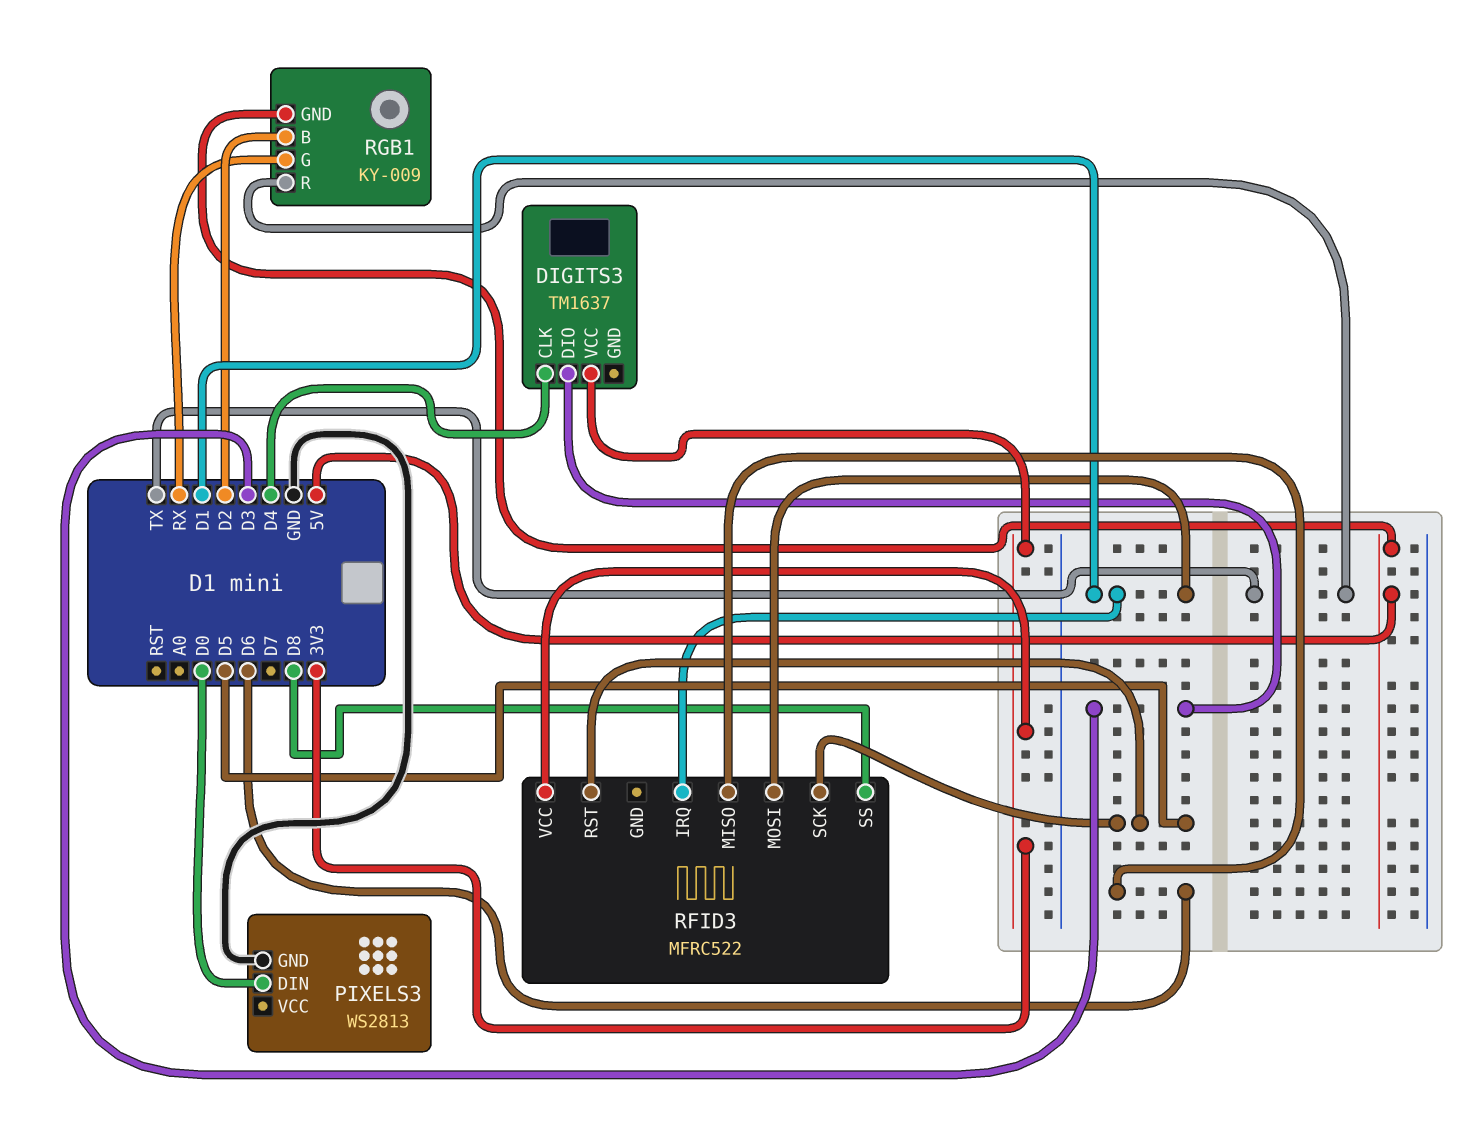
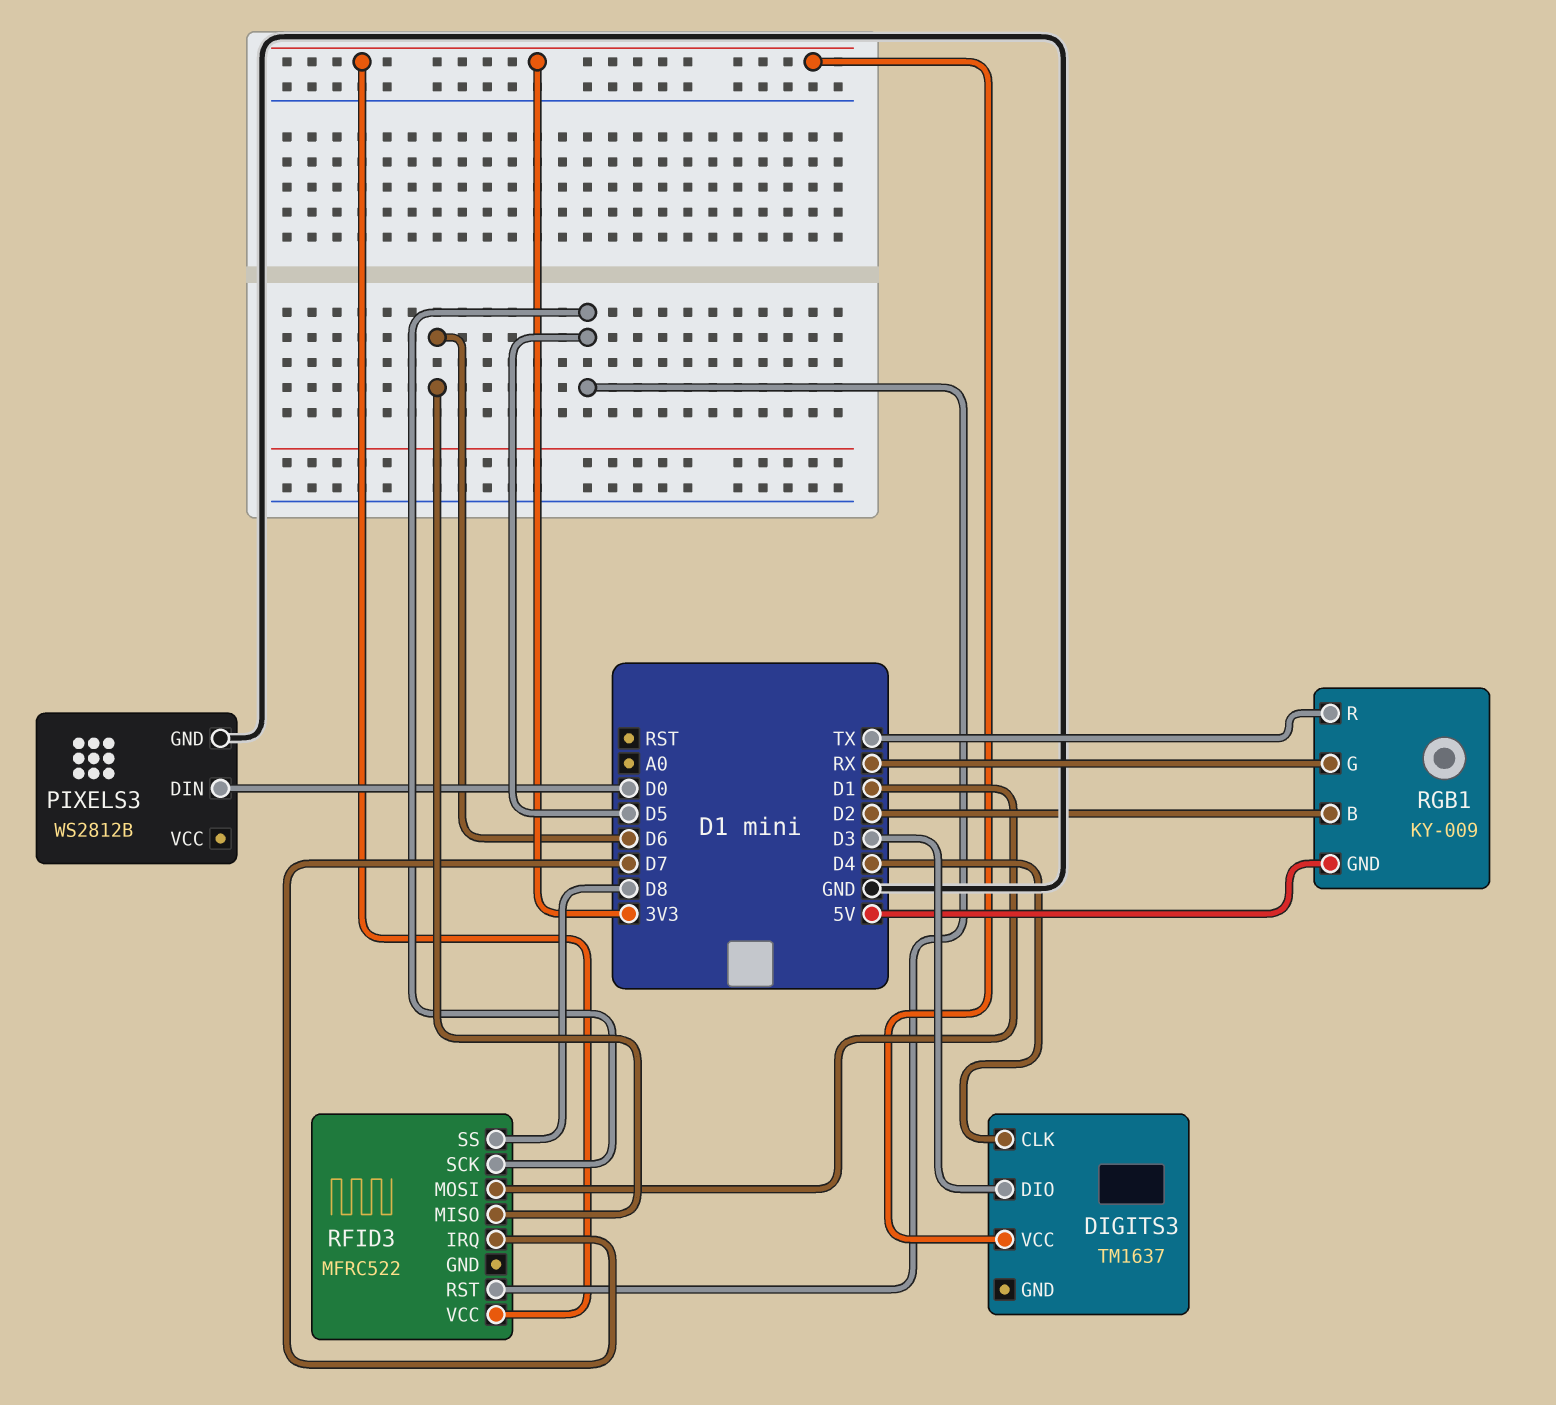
PIXELS3: WS2813 -> WS2812B
RFID3 pin IRQ: D1 -> D7

